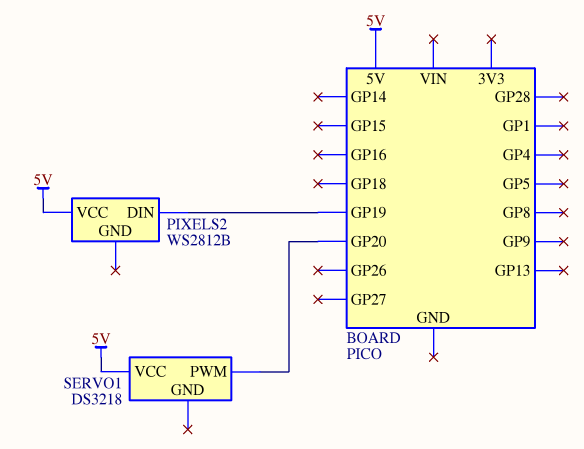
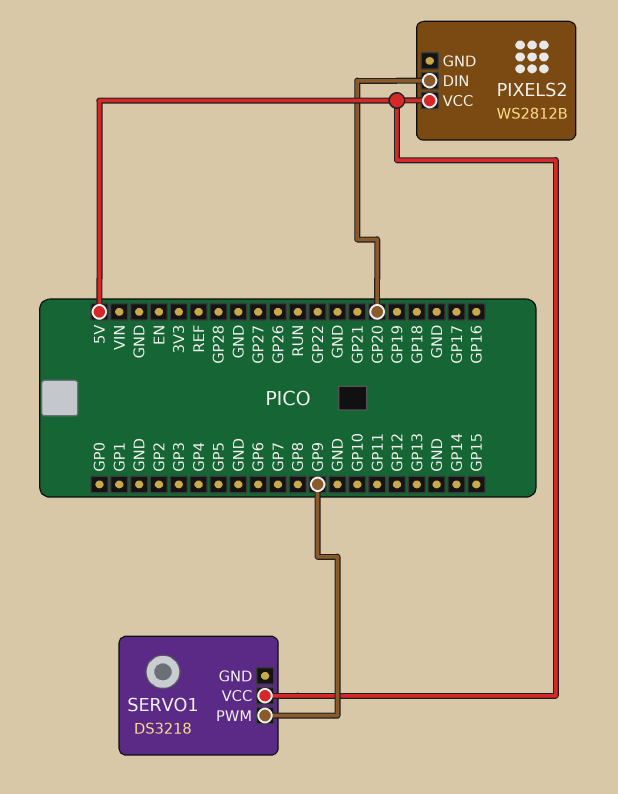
PIXELS2 pin DIN: GP19 -> GP20
SERVO1 pin PWM: GP20 -> GP9

